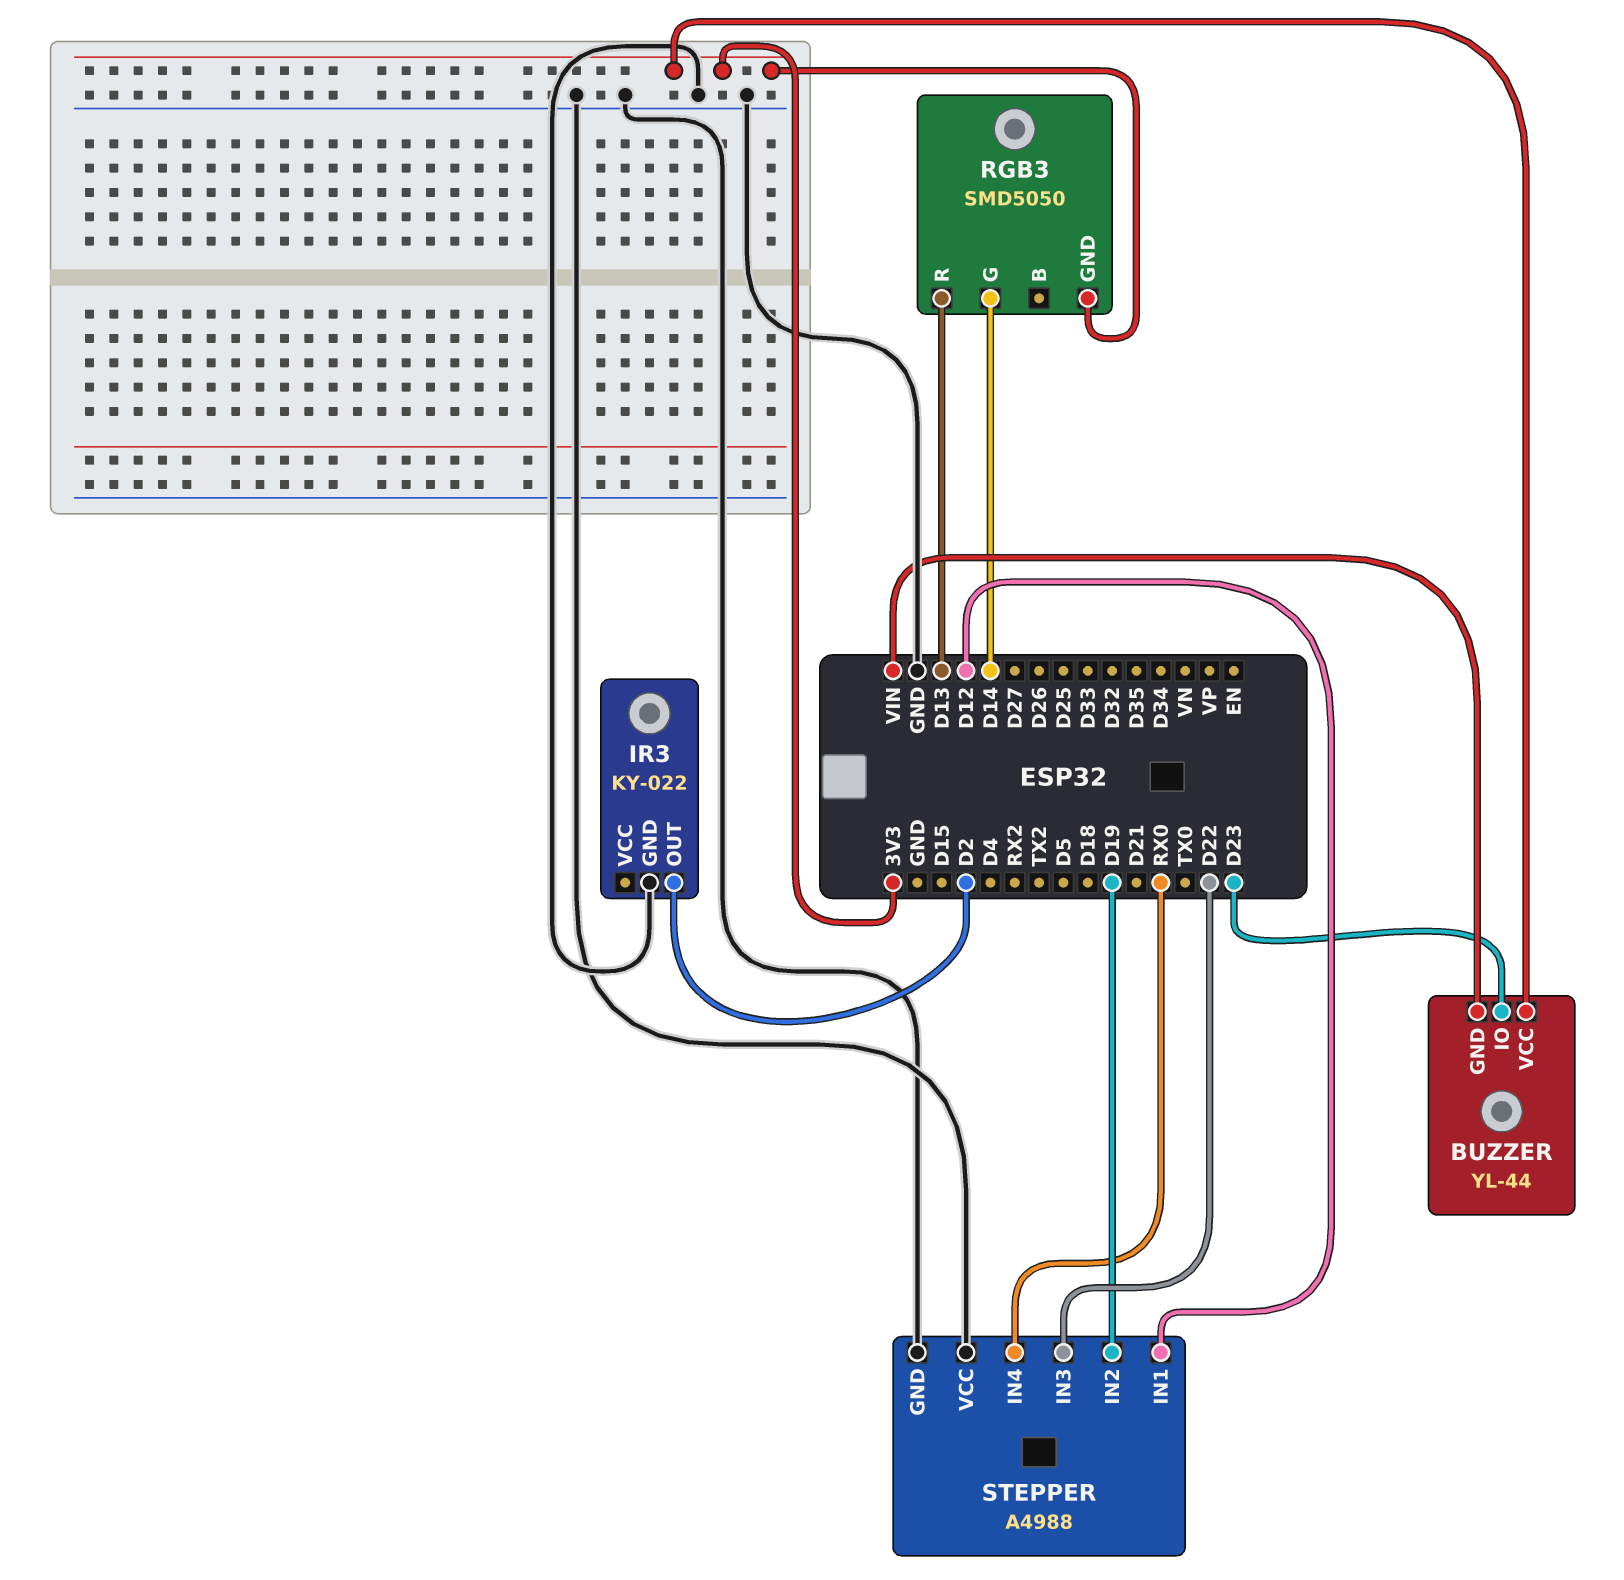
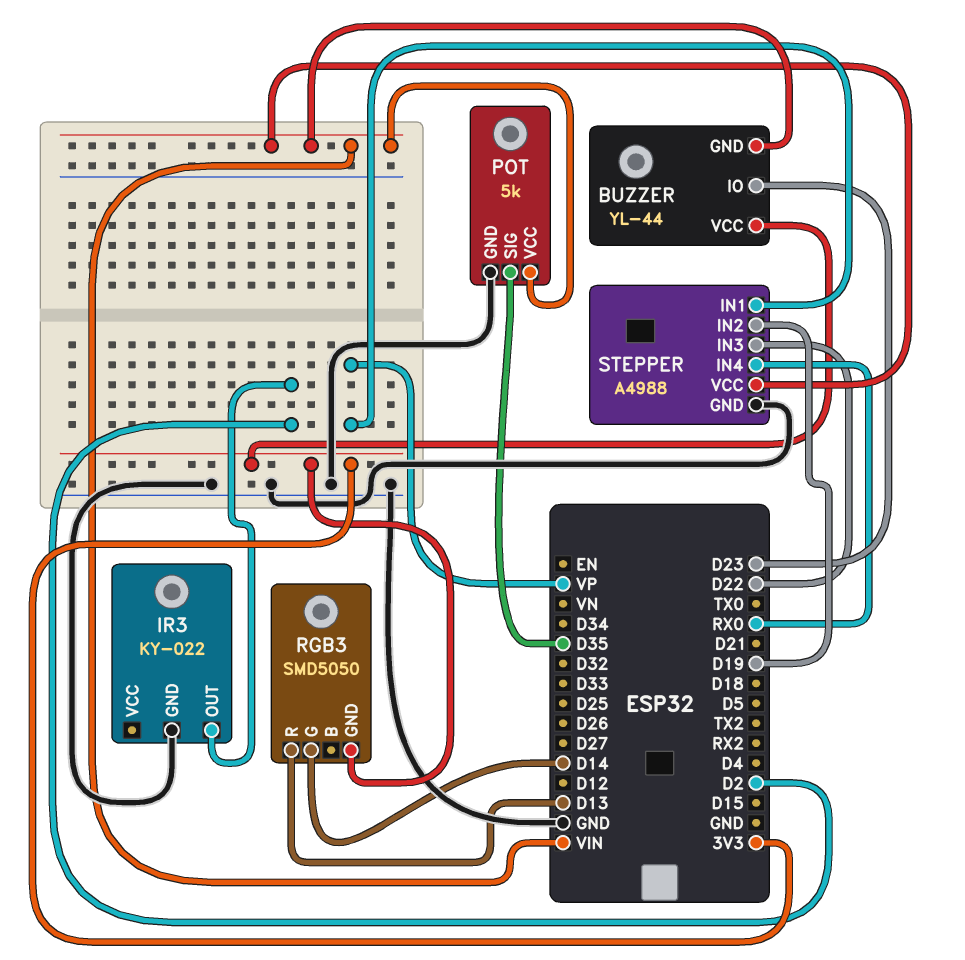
POT: none -> 5k
POT pin GND: none -> GND
POT pin SIG: none -> D35
POT pin VCC: none -> VIN
STEPPER pin IN1: D12 -> VP
STEPPER pin VCC: GND -> VIN

